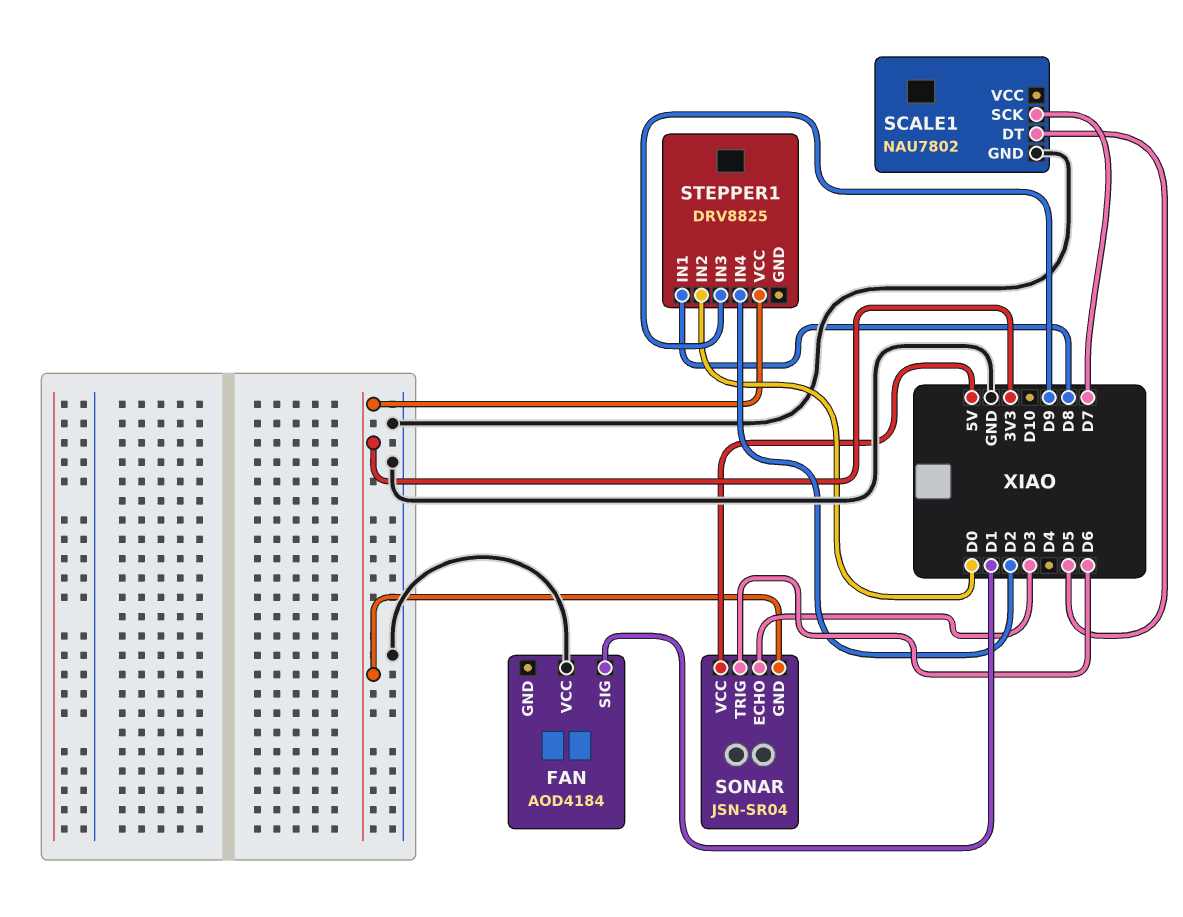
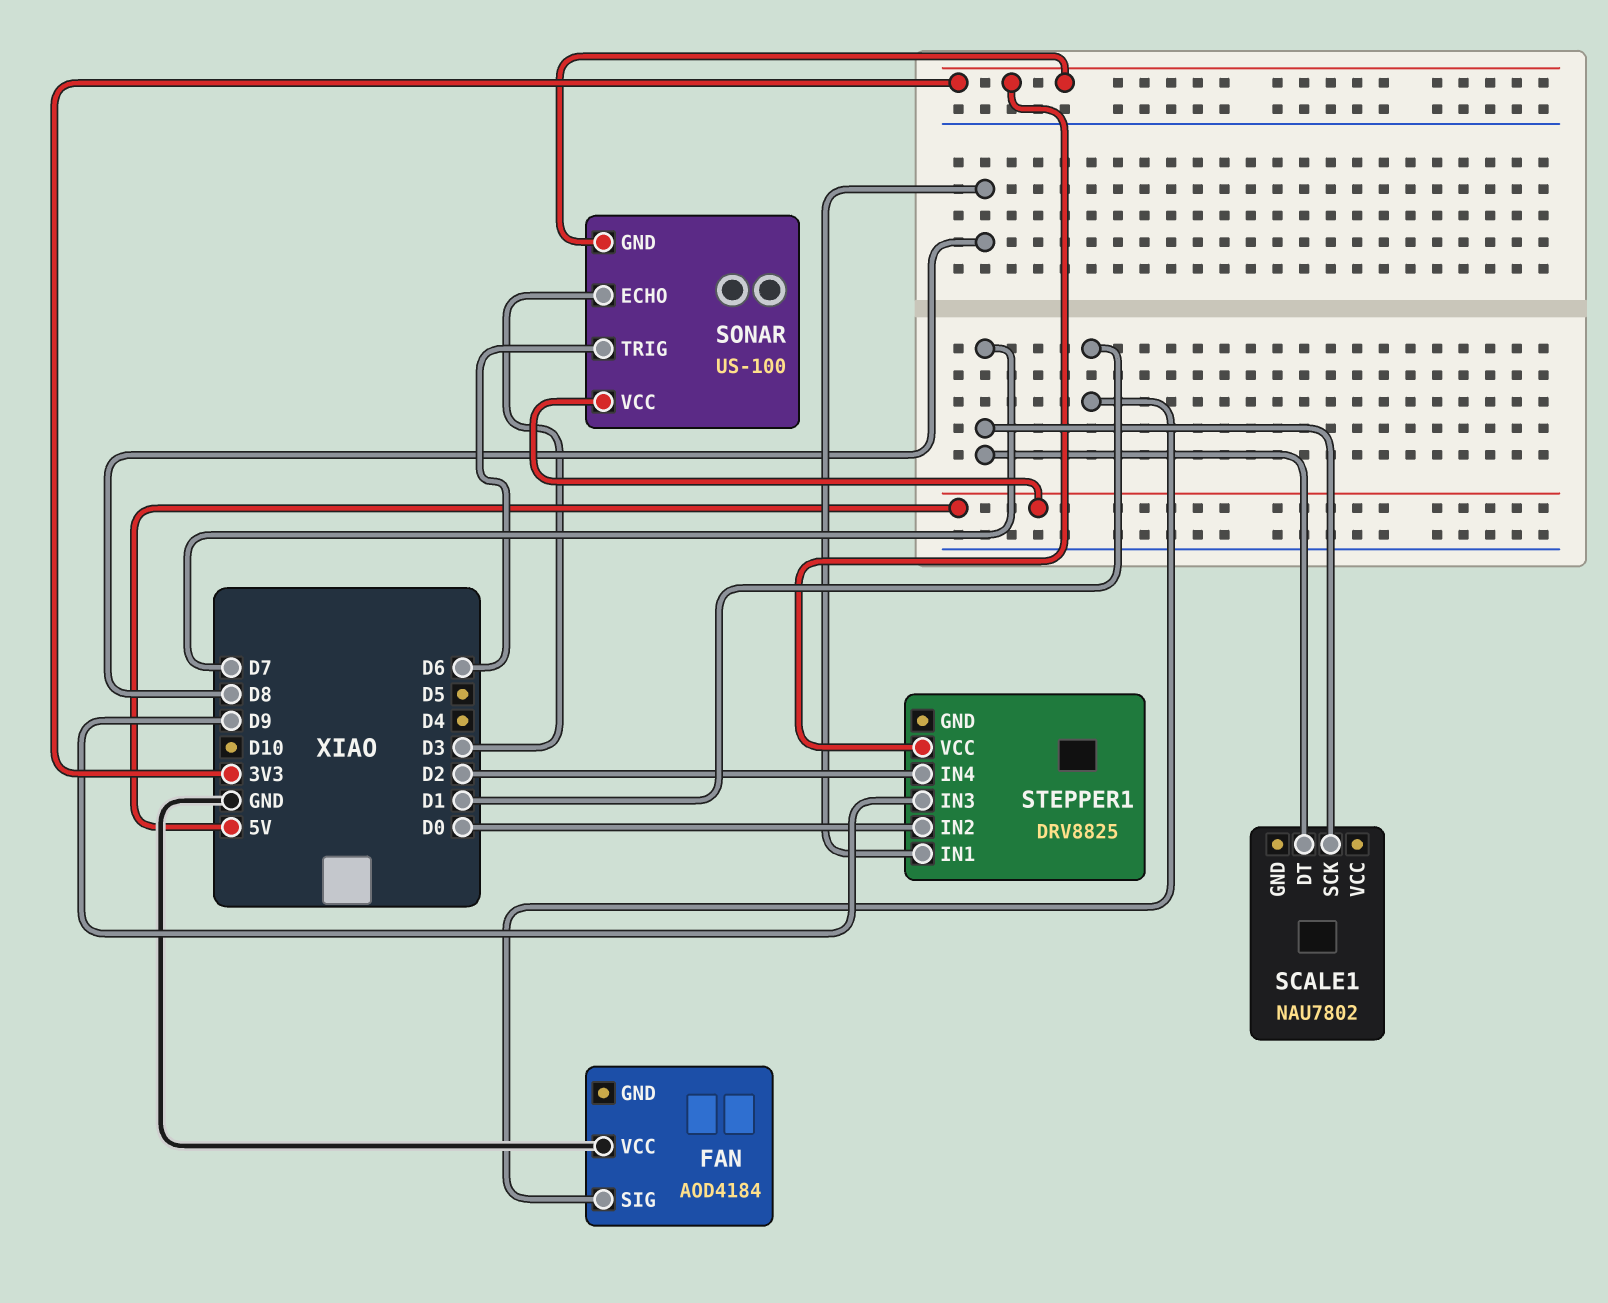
SCALE1 pin DT: D5 -> D7
SCALE1 pin GND: GND -> none
SONAR: JSN-SR04 -> US-100

